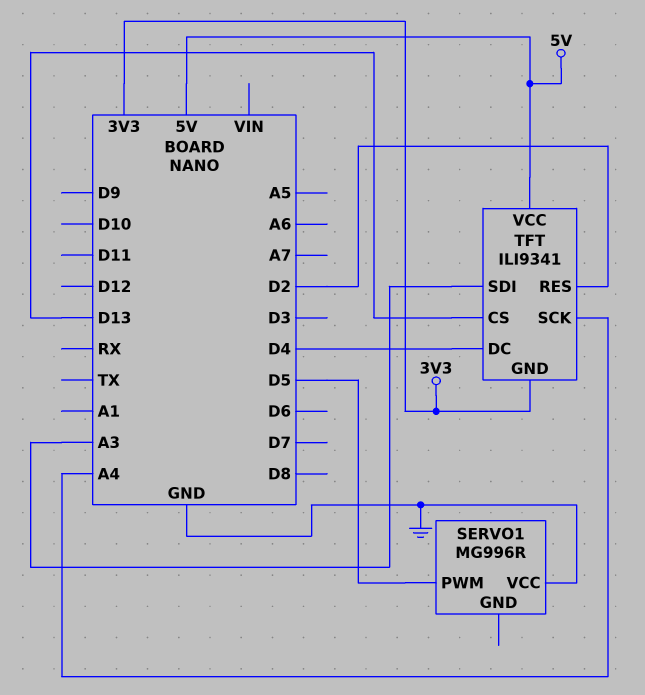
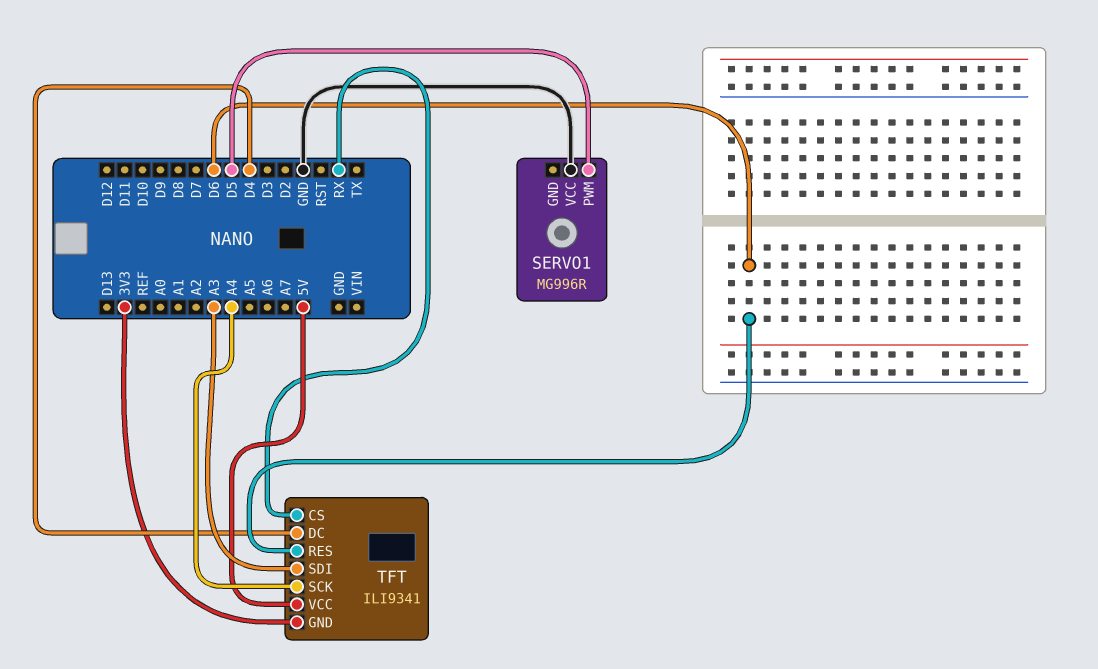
TFT pin CS: D13 -> RX
TFT pin RES: D2 -> D6

